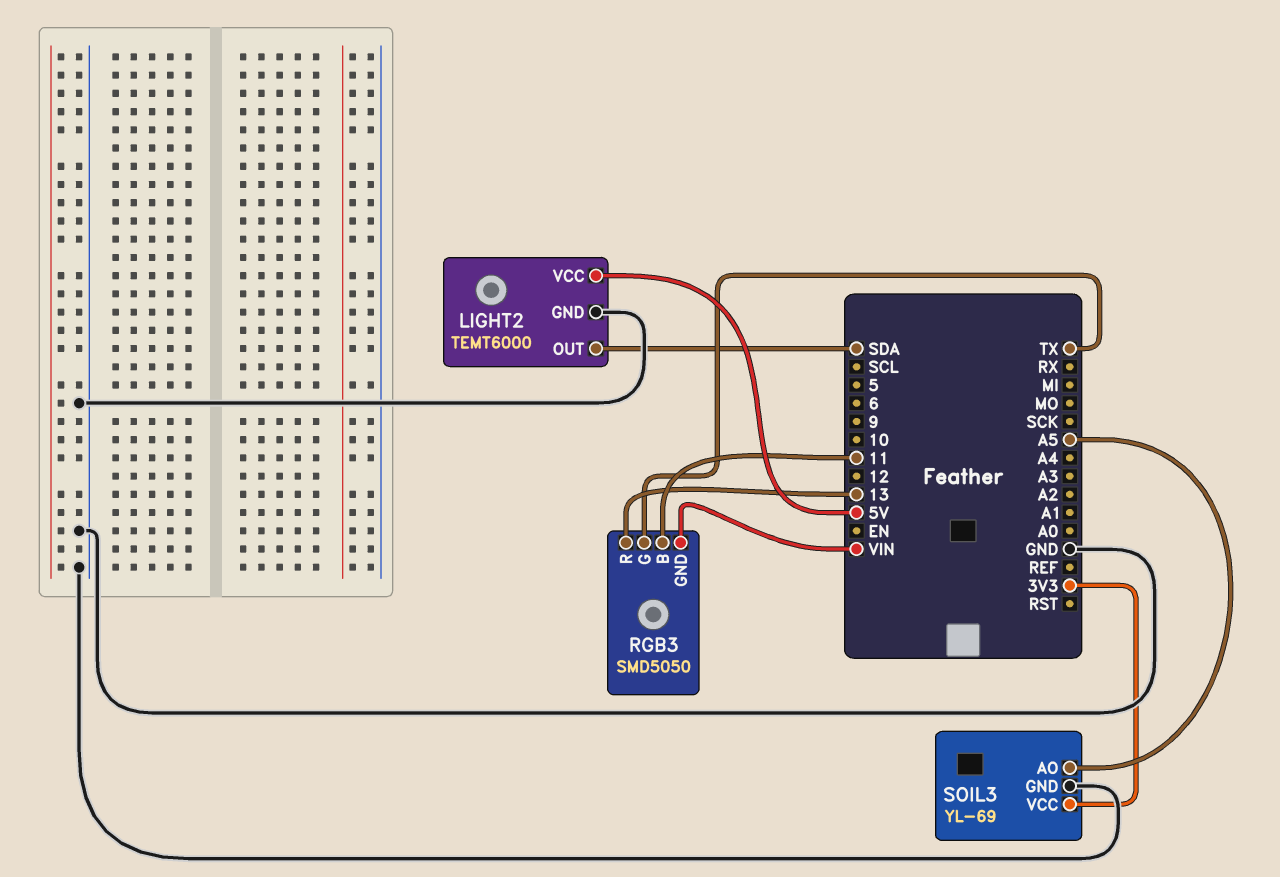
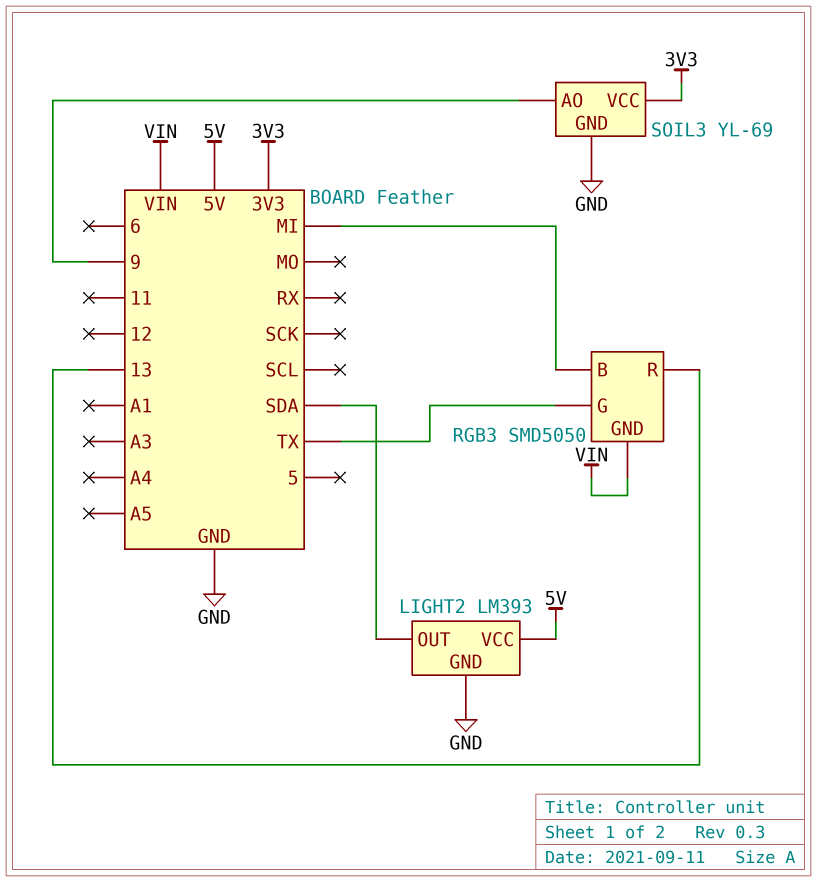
LIGHT2: TEMT6000 -> LM393
RGB3 pin B: 11 -> MI
SOIL3 pin AO: A5 -> 9

